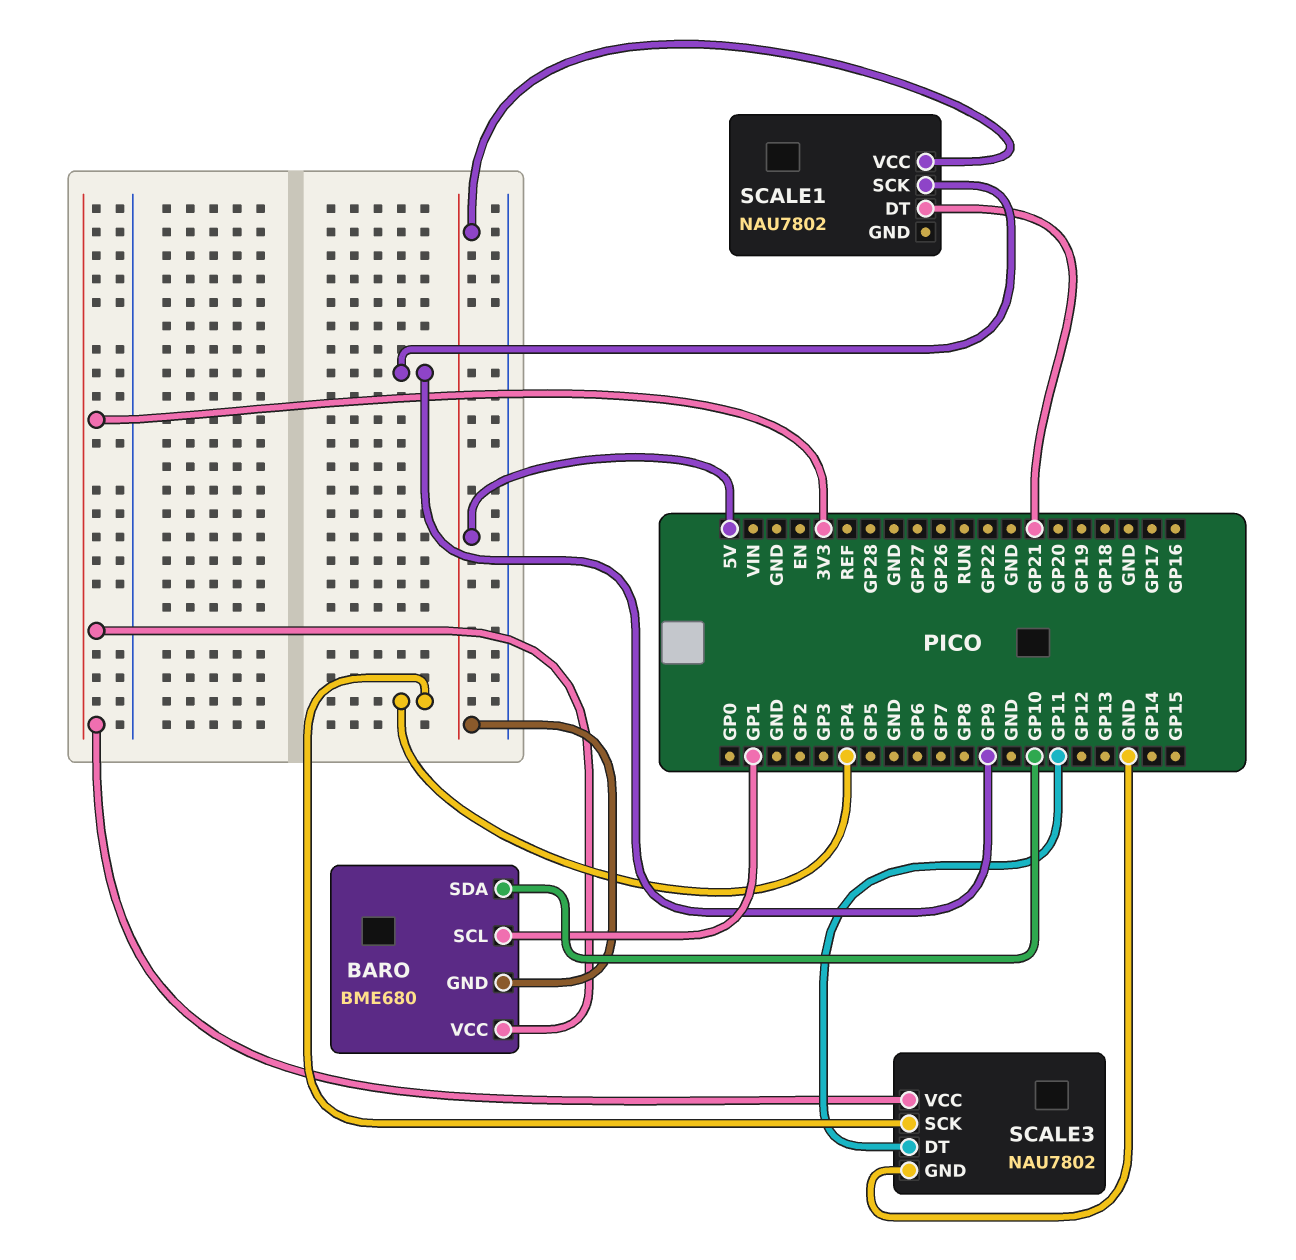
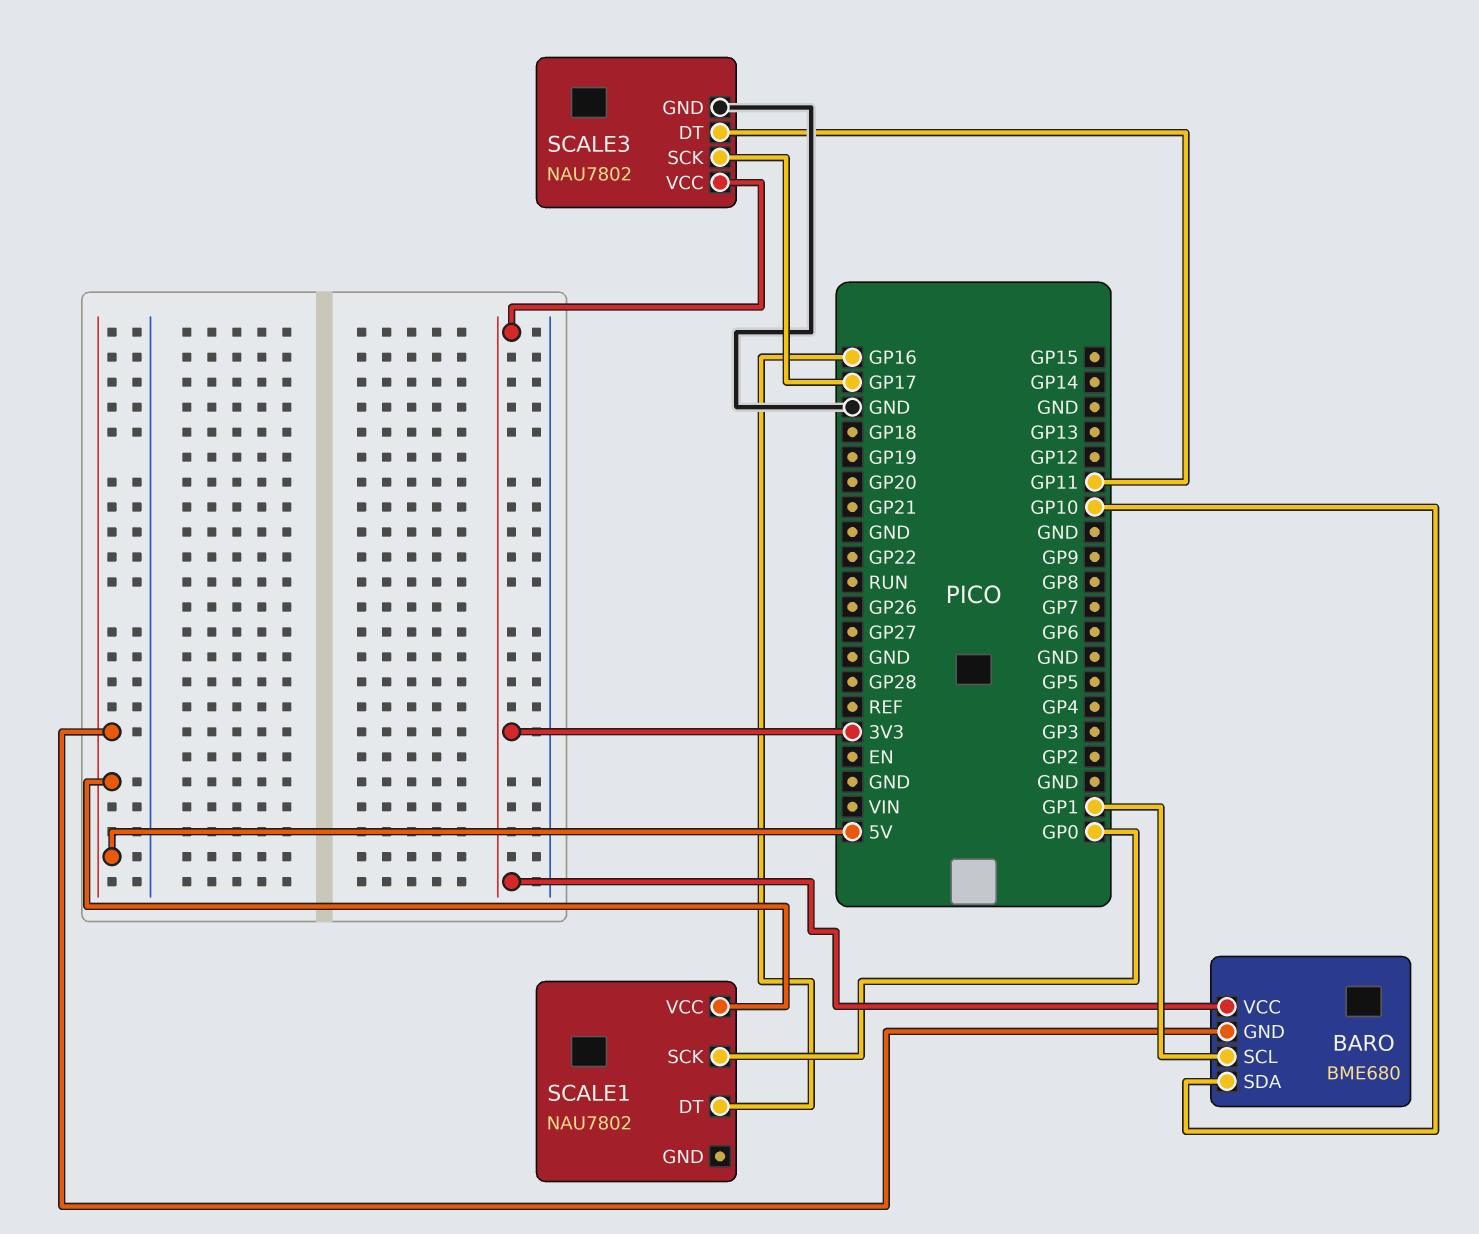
SCALE1 pin DT: GP21 -> GP16
SCALE1 pin SCK: GP9 -> GP0
SCALE3 pin SCK: GP4 -> GP17

